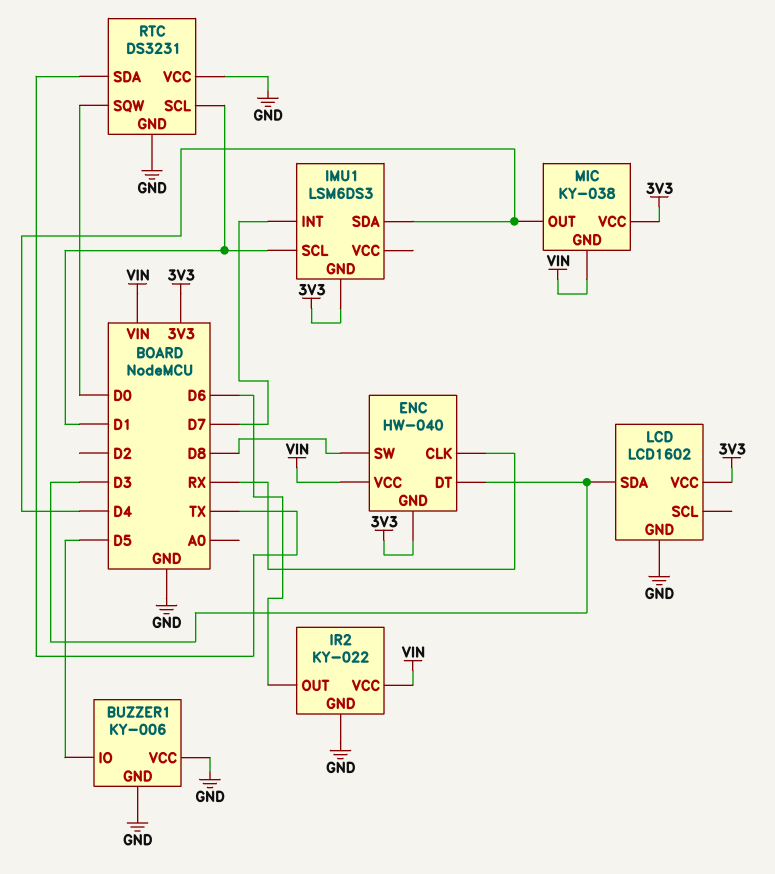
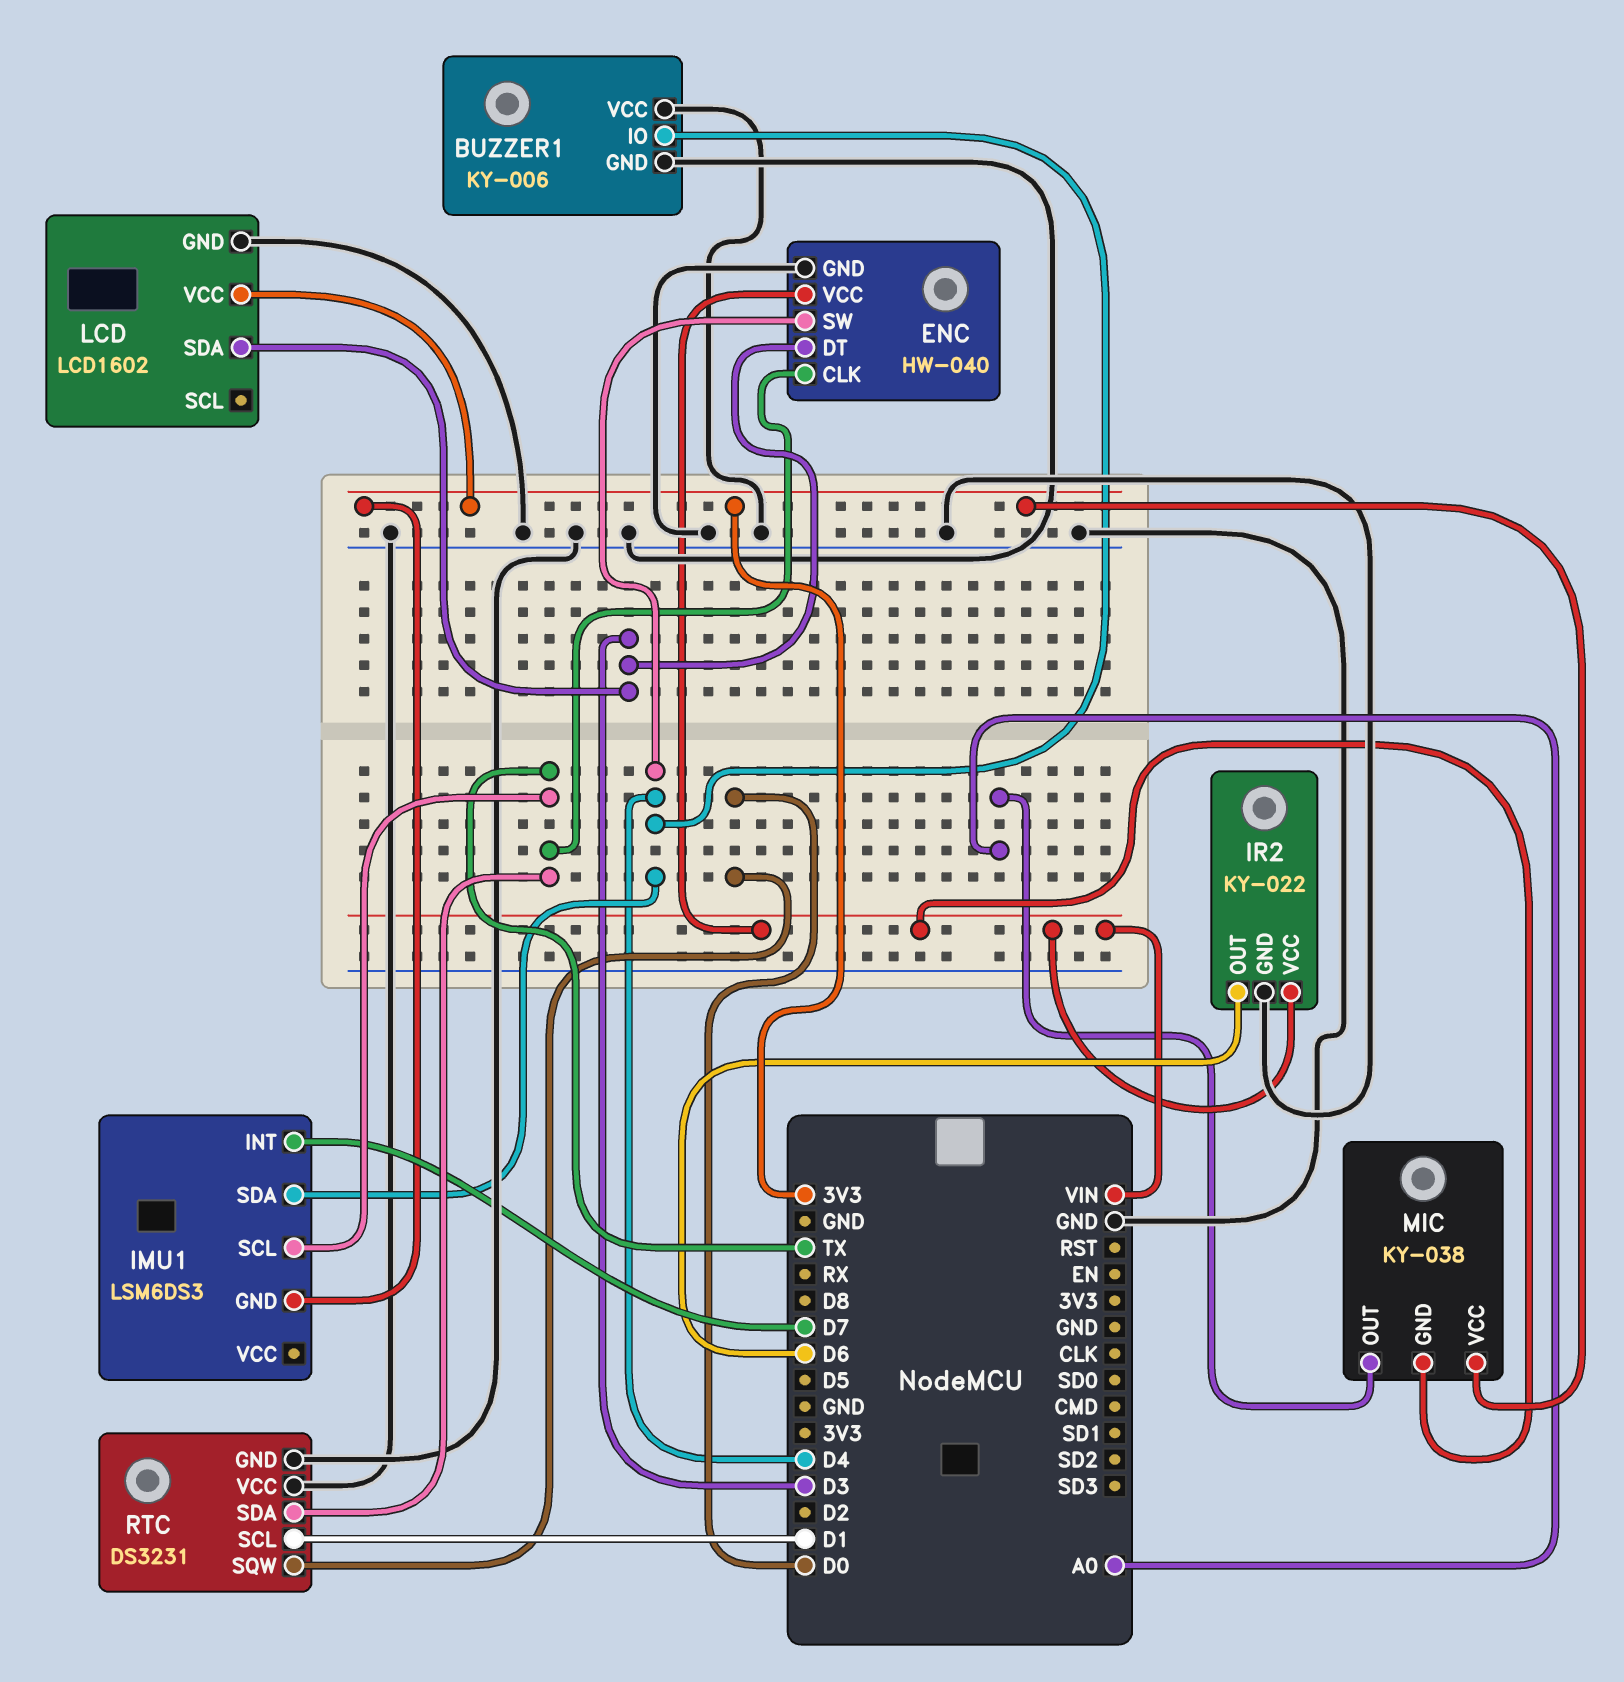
BUZZER1 pin IO: D5 -> D4
ENC pin CLK: RX -> TX
ENC pin GND: 3V3 -> GND
ENC pin SW: D8 -> D4
IMU1 pin SCL: D1 -> TX
MIC pin OUT: D4 -> A0

